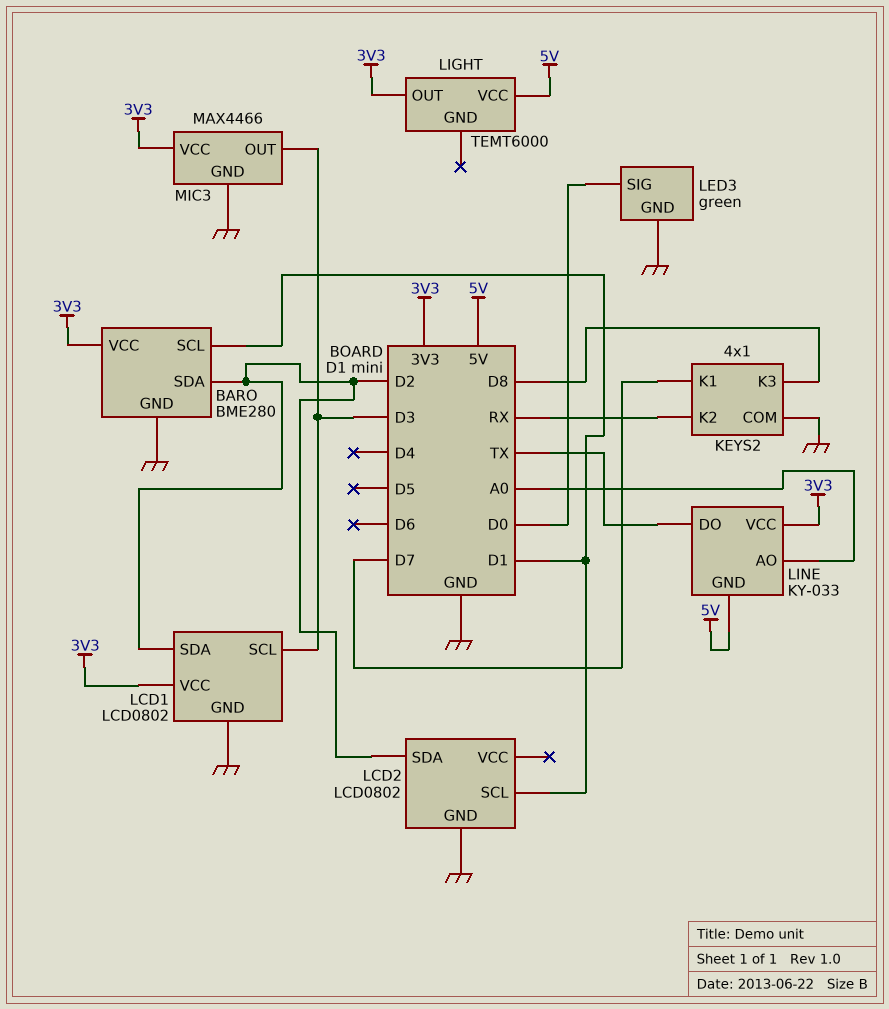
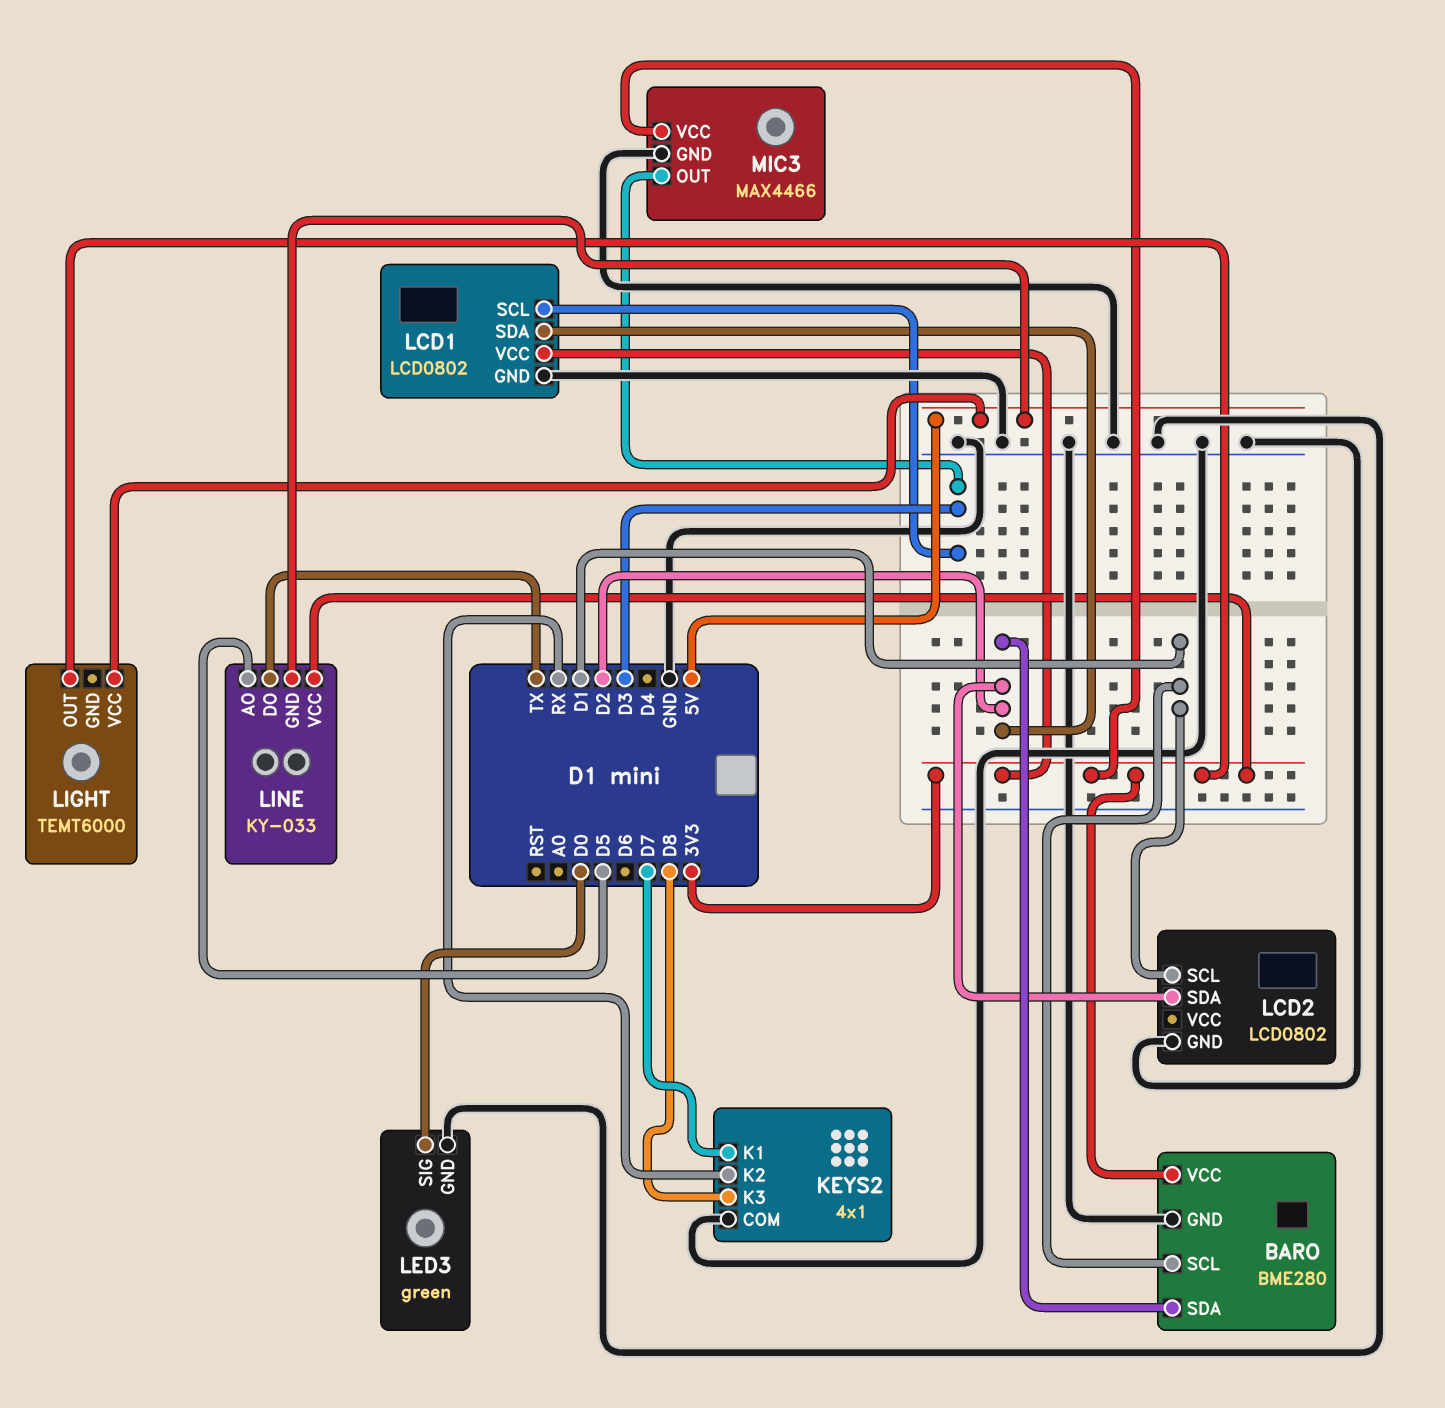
LINE pin AO: A0 -> D5

